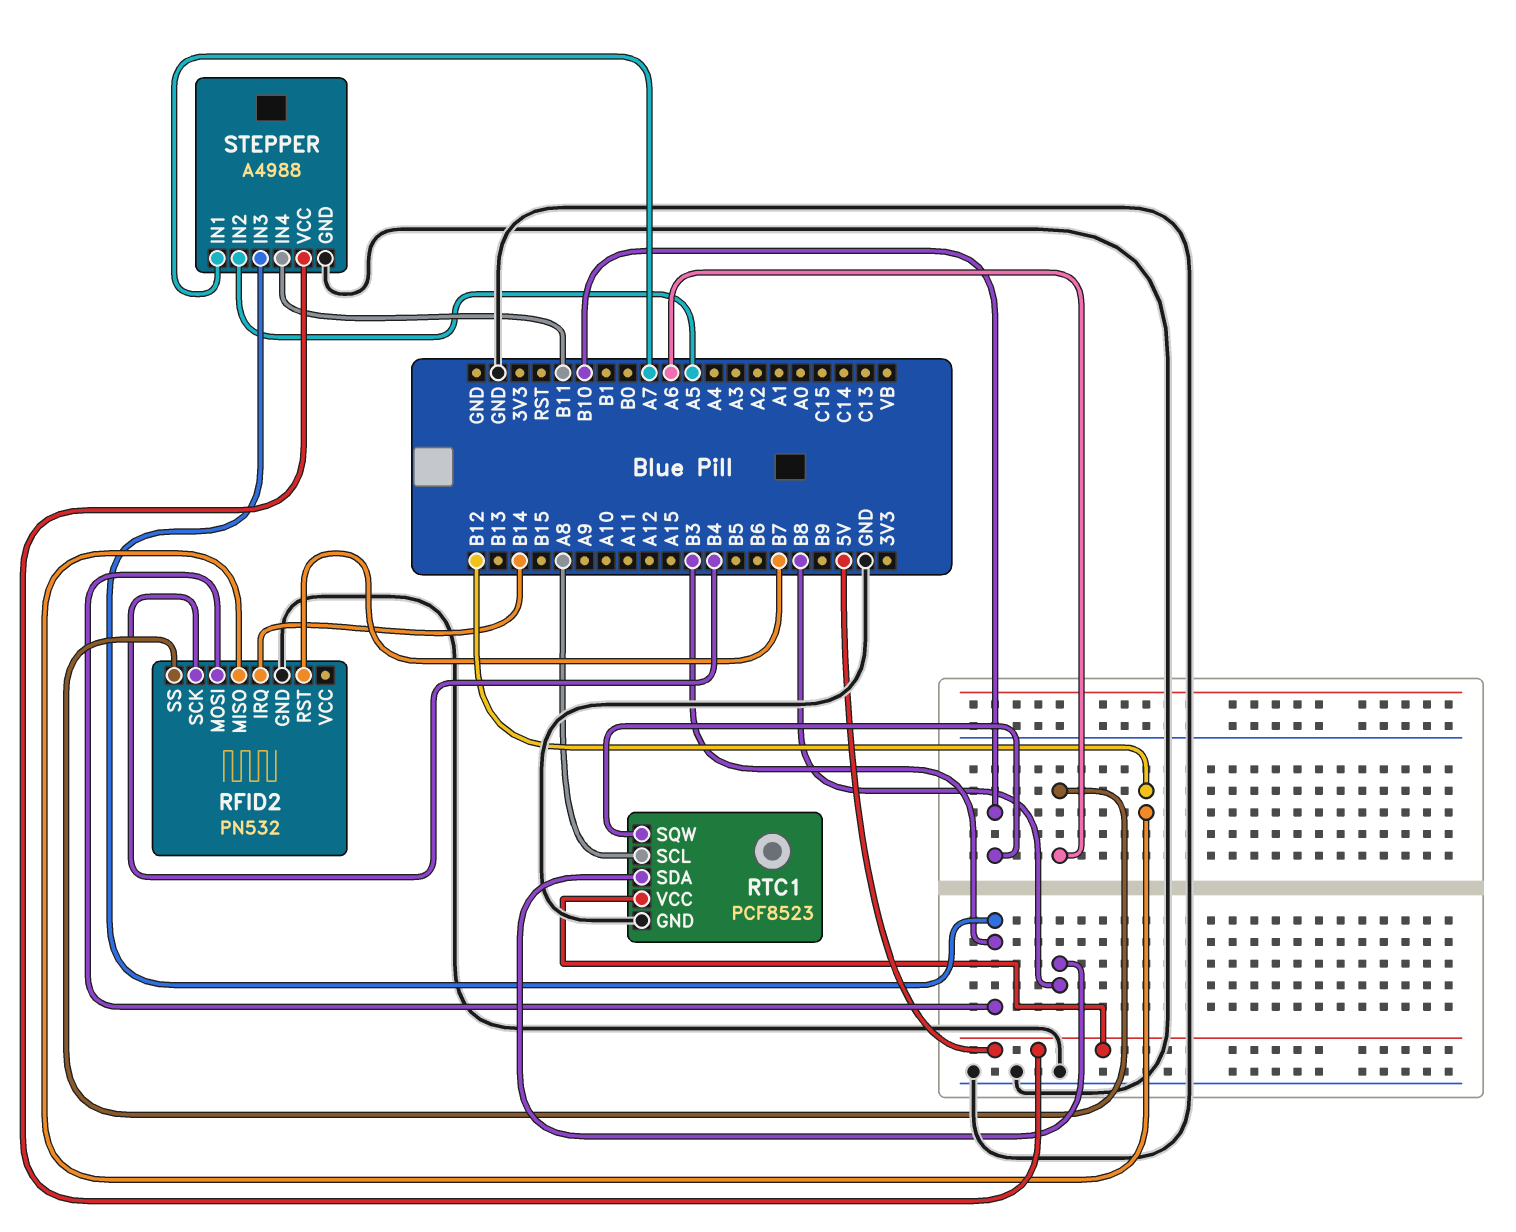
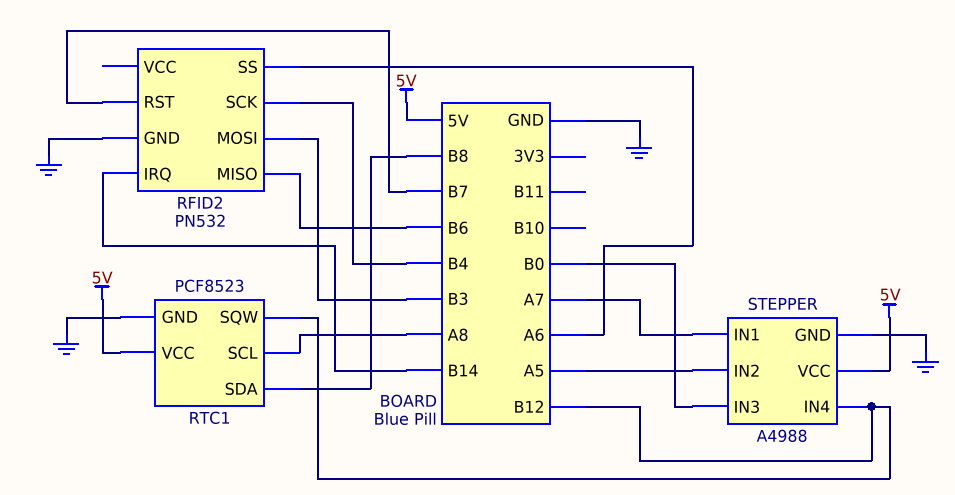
RFID2 pin MISO: B12 -> B6
RTC1 pin SQW: B10 -> B12
STEPPER pin IN3: B3 -> B0
STEPPER pin IN4: B11 -> B12

